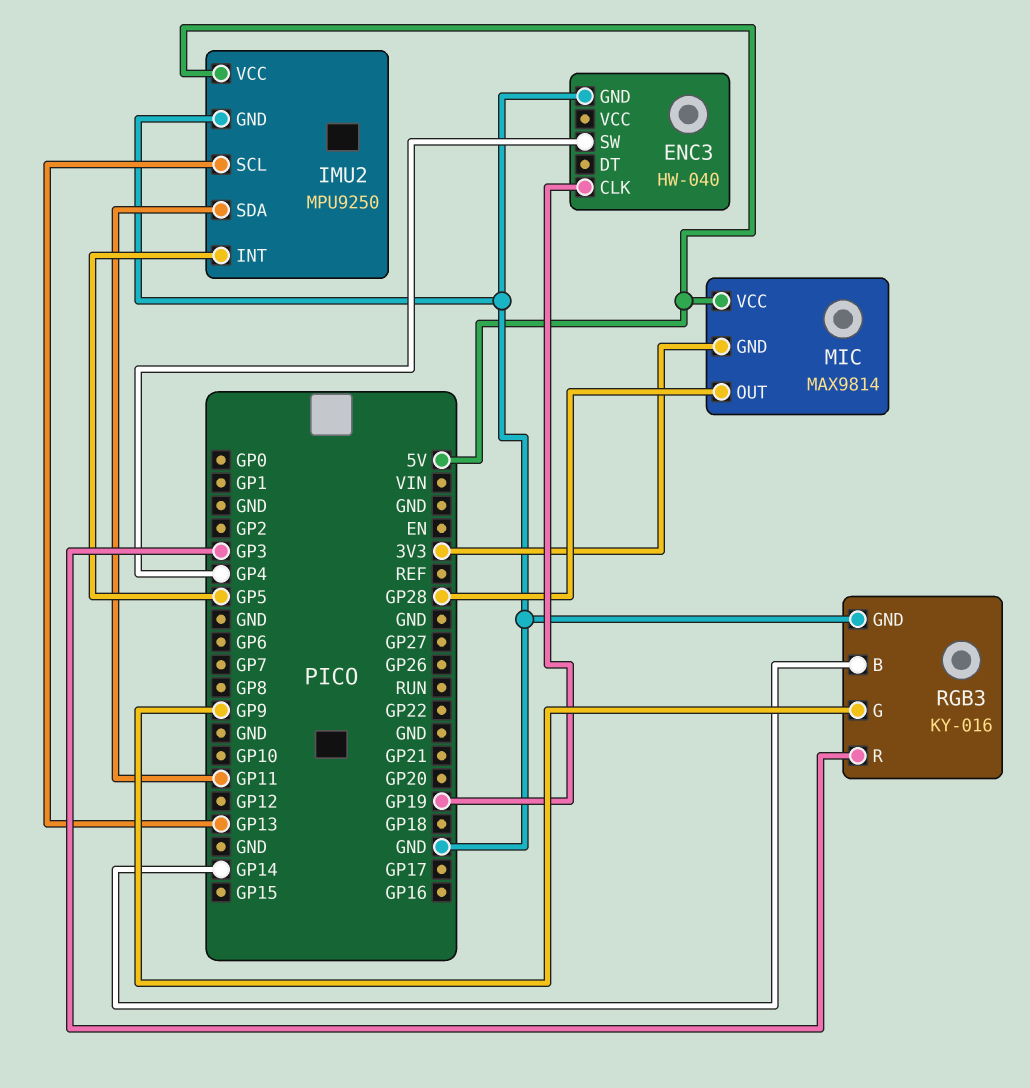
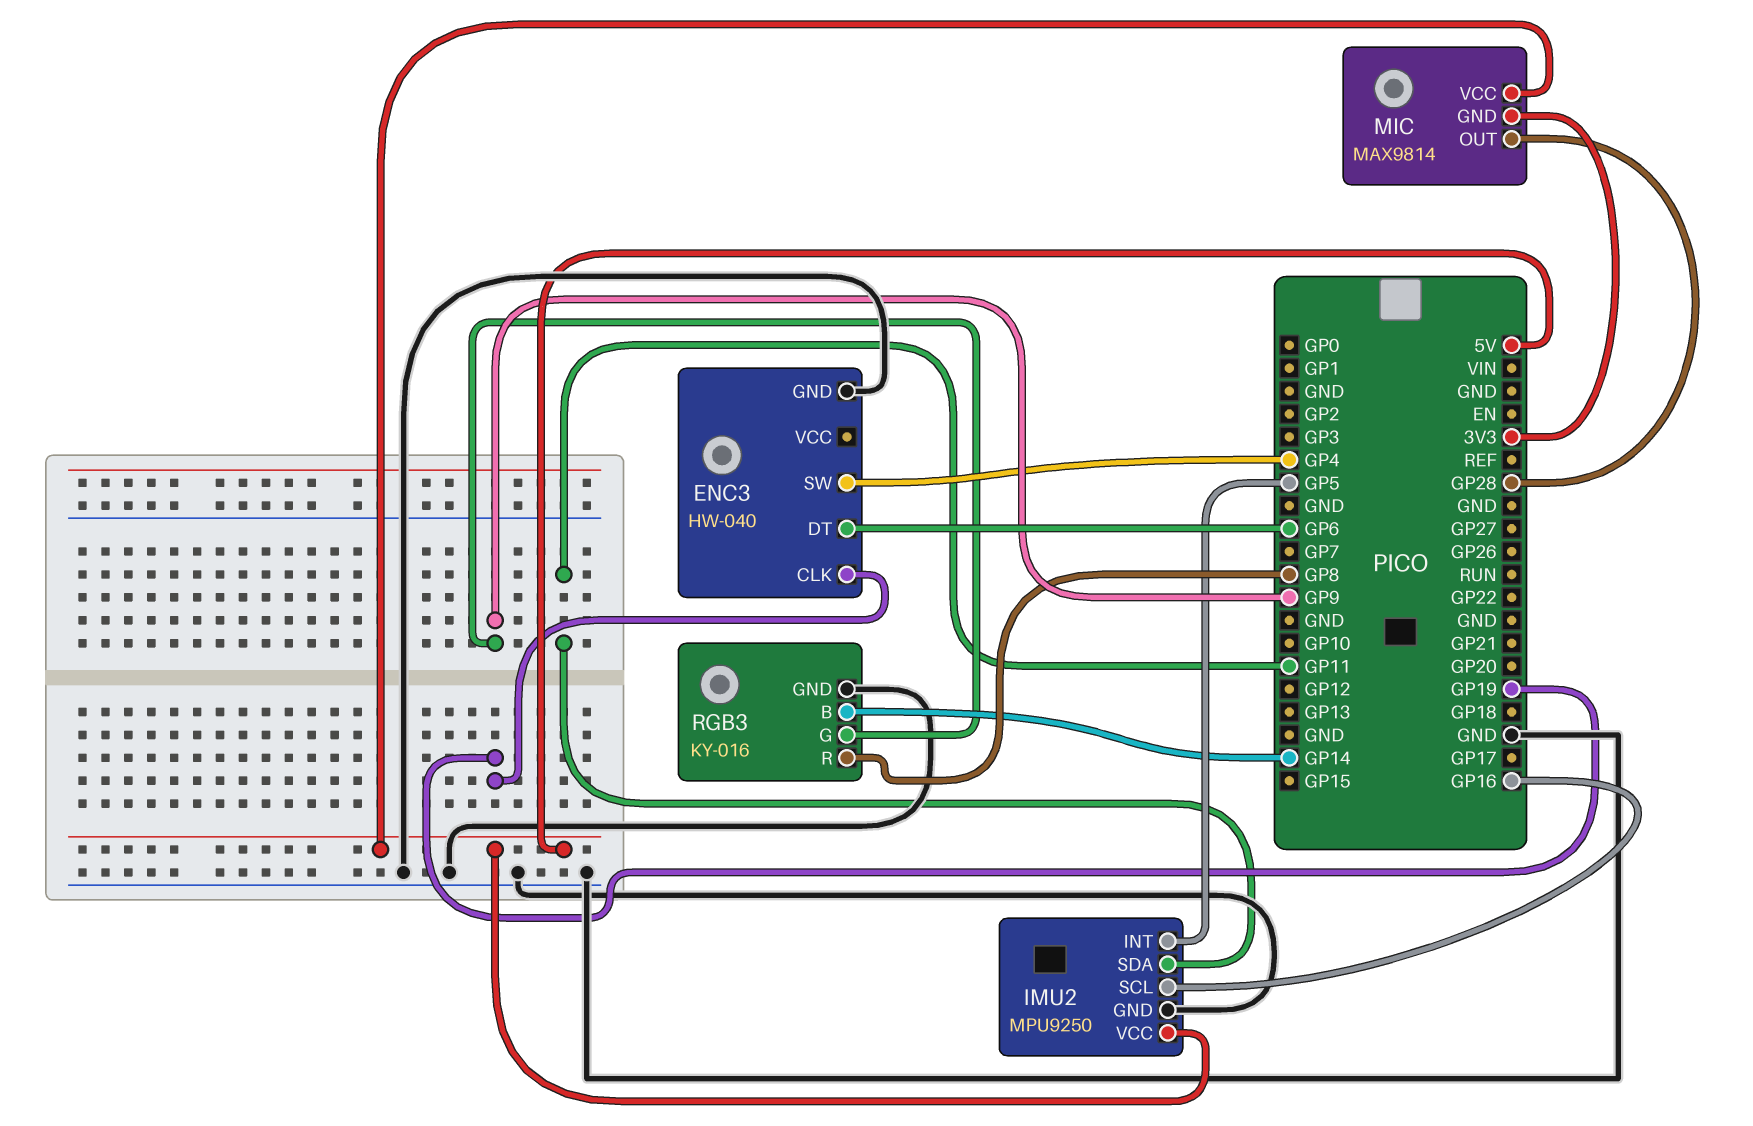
ENC3 pin DT: none -> GP6
IMU2 pin SCL: GP13 -> GP16
RGB3 pin R: GP3 -> GP8

